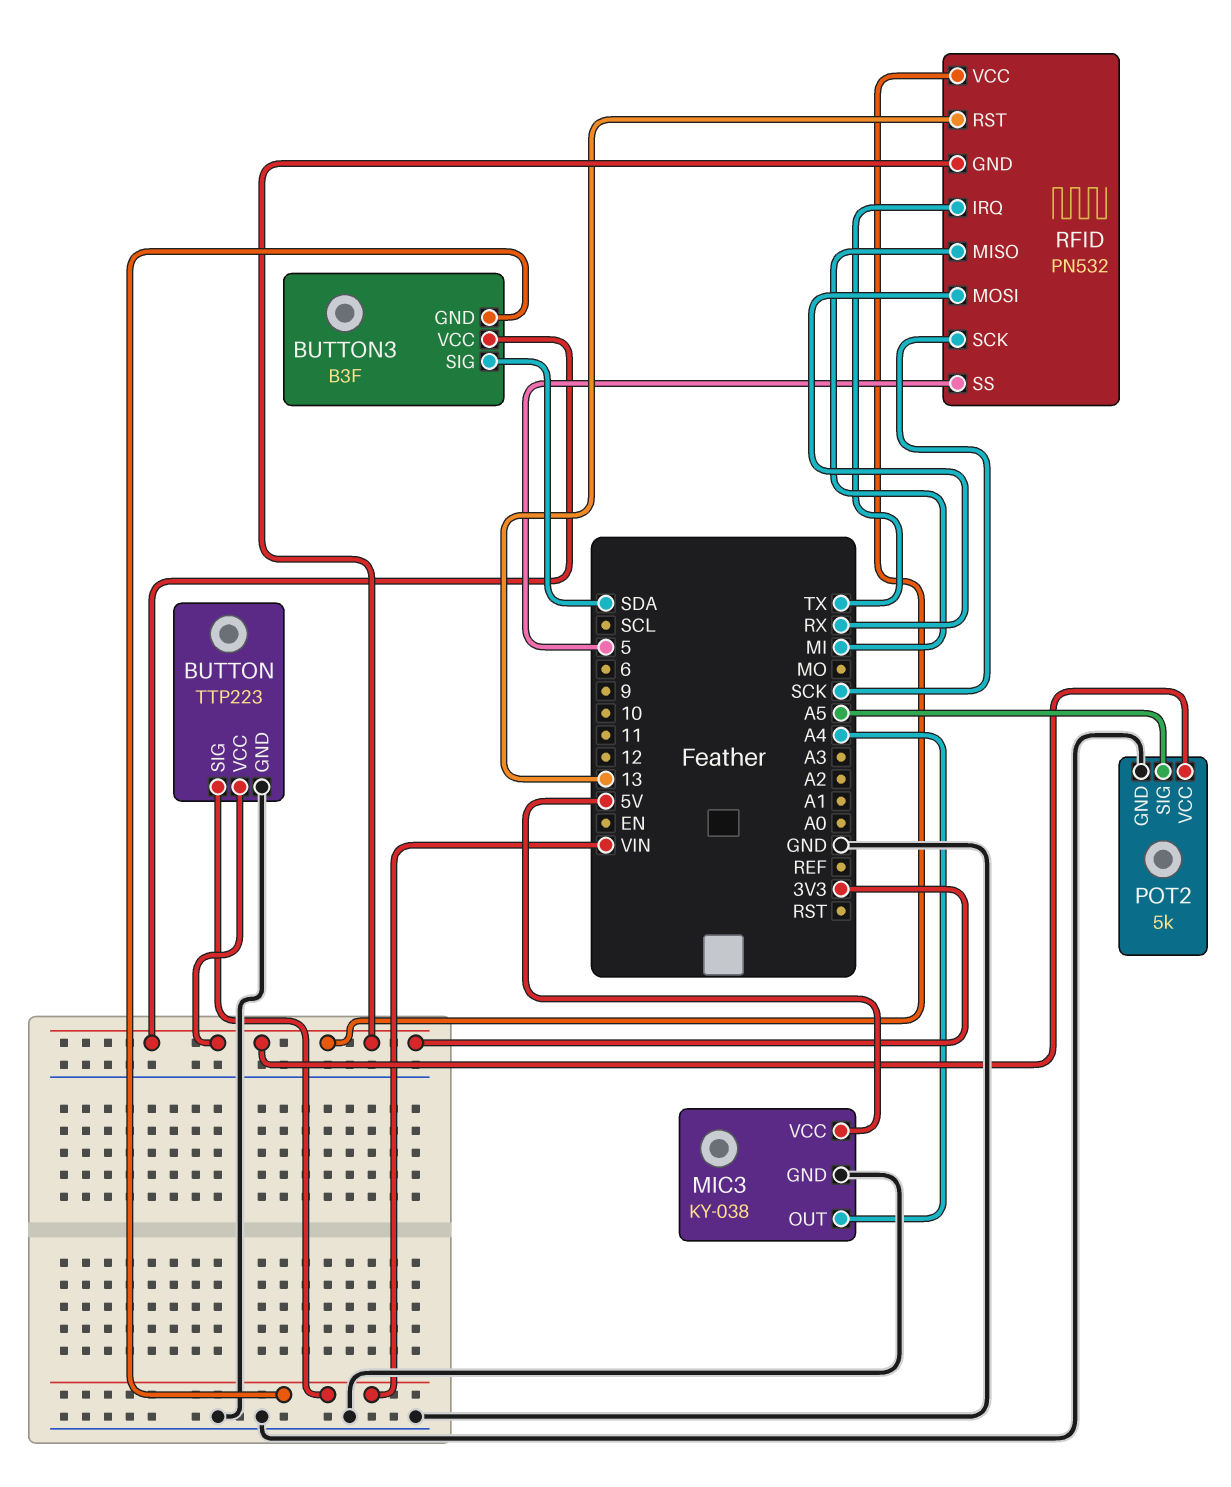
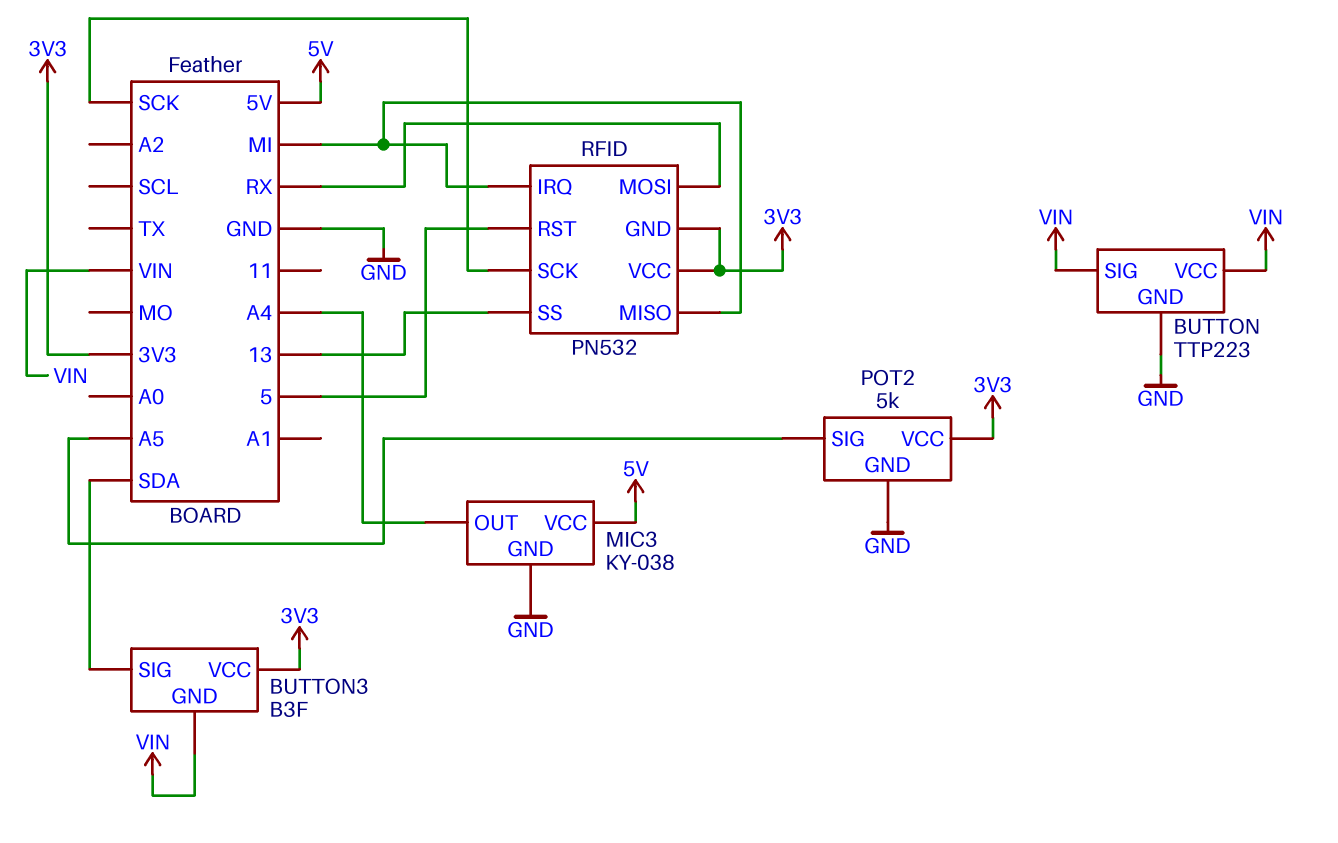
BUTTON pin VCC: 3V3 -> VIN
RFID pin IRQ: TX -> MI
RFID pin RST: 13 -> 5
RFID pin SS: 5 -> 13

